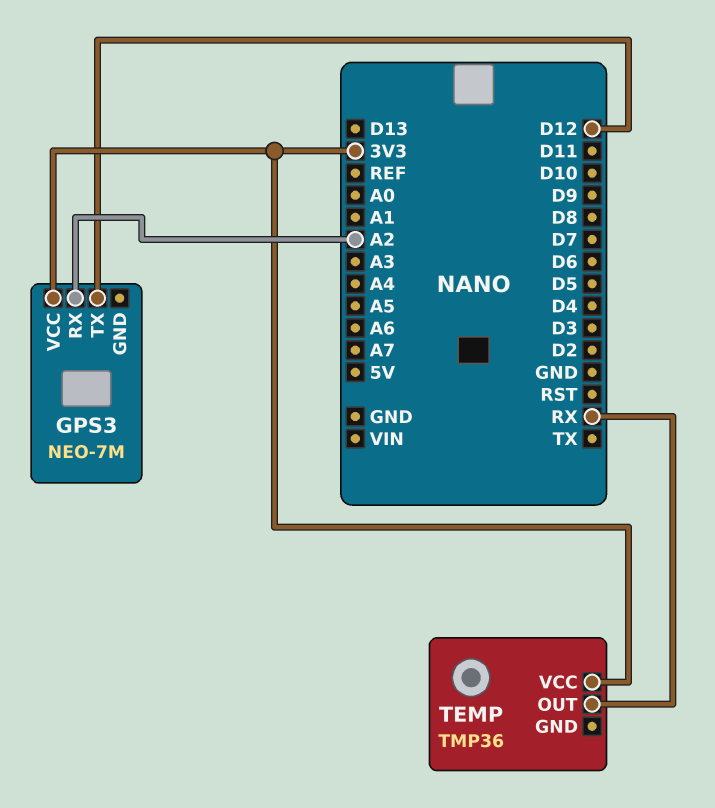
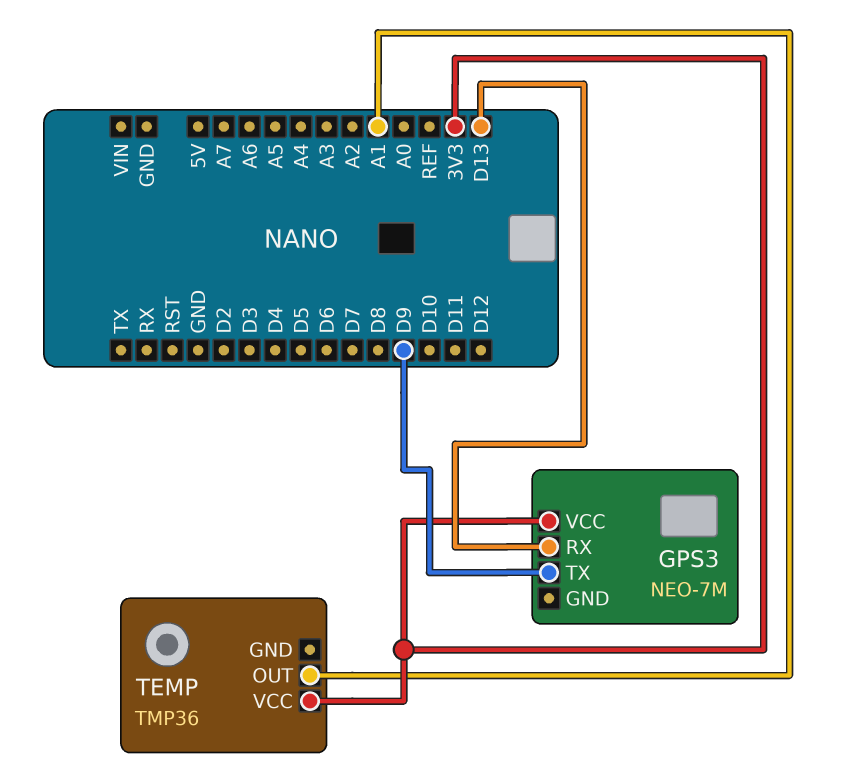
GPS3 pin RX: A2 -> D13
GPS3 pin TX: D12 -> D9
TEMP pin OUT: RX -> A1

